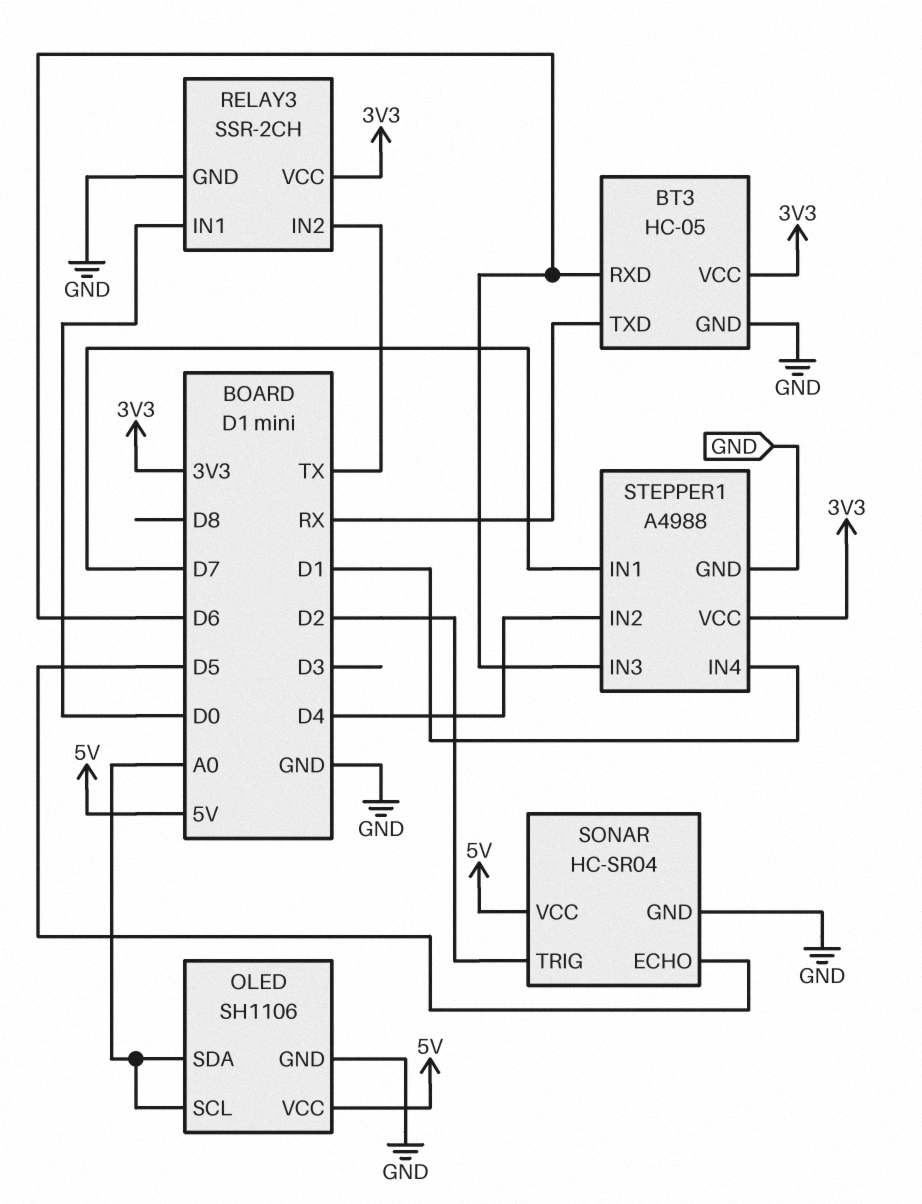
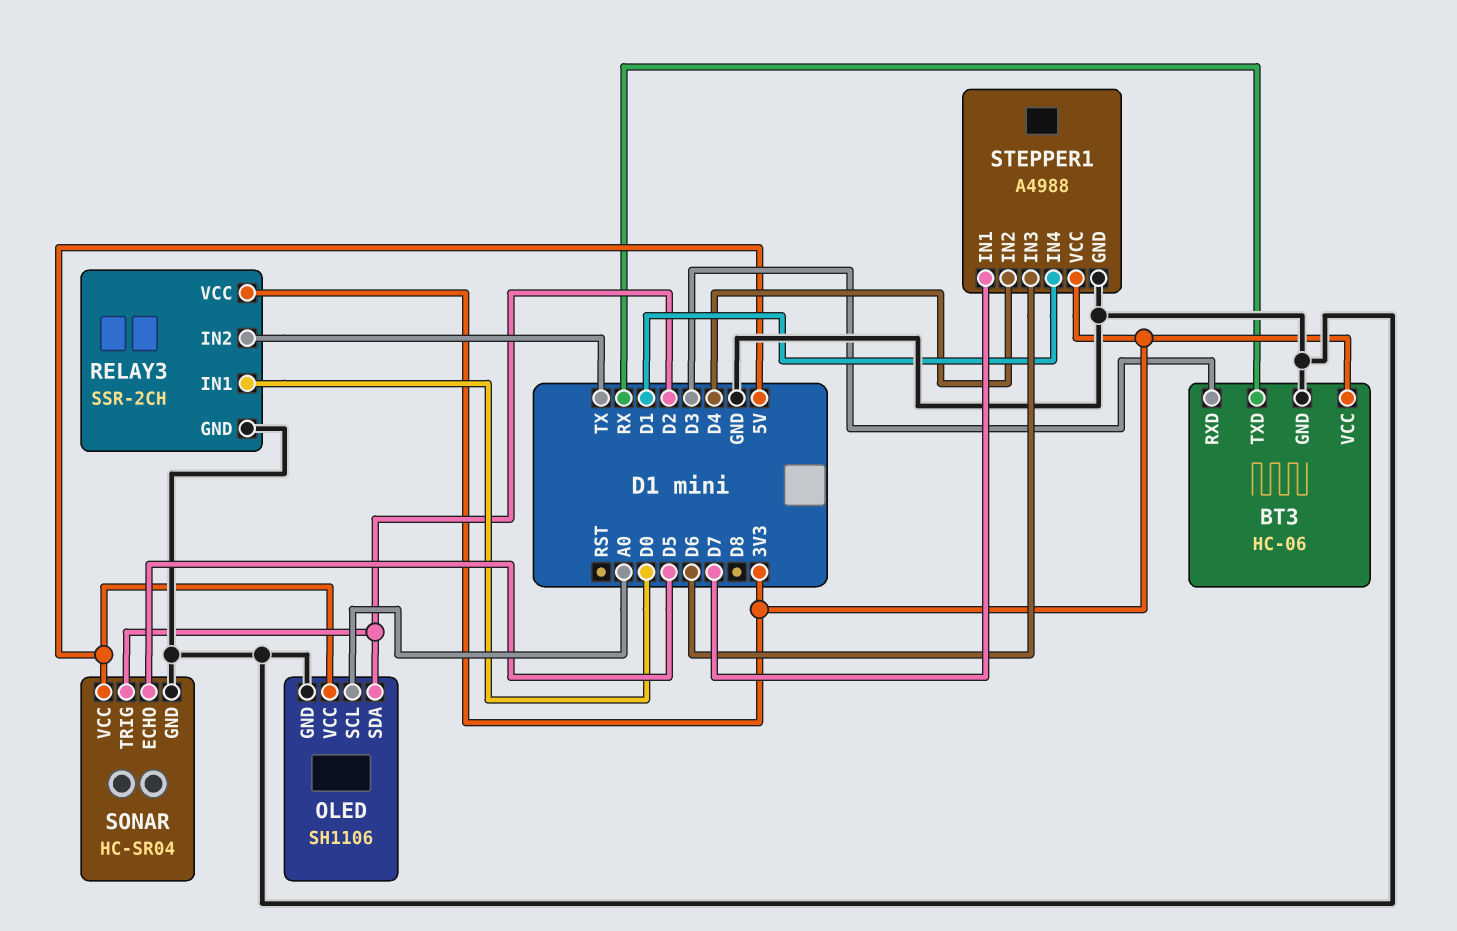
BT3: HC-05 -> HC-06
BT3 pin RXD: D6 -> D3
OLED pin SDA: A0 -> D2

